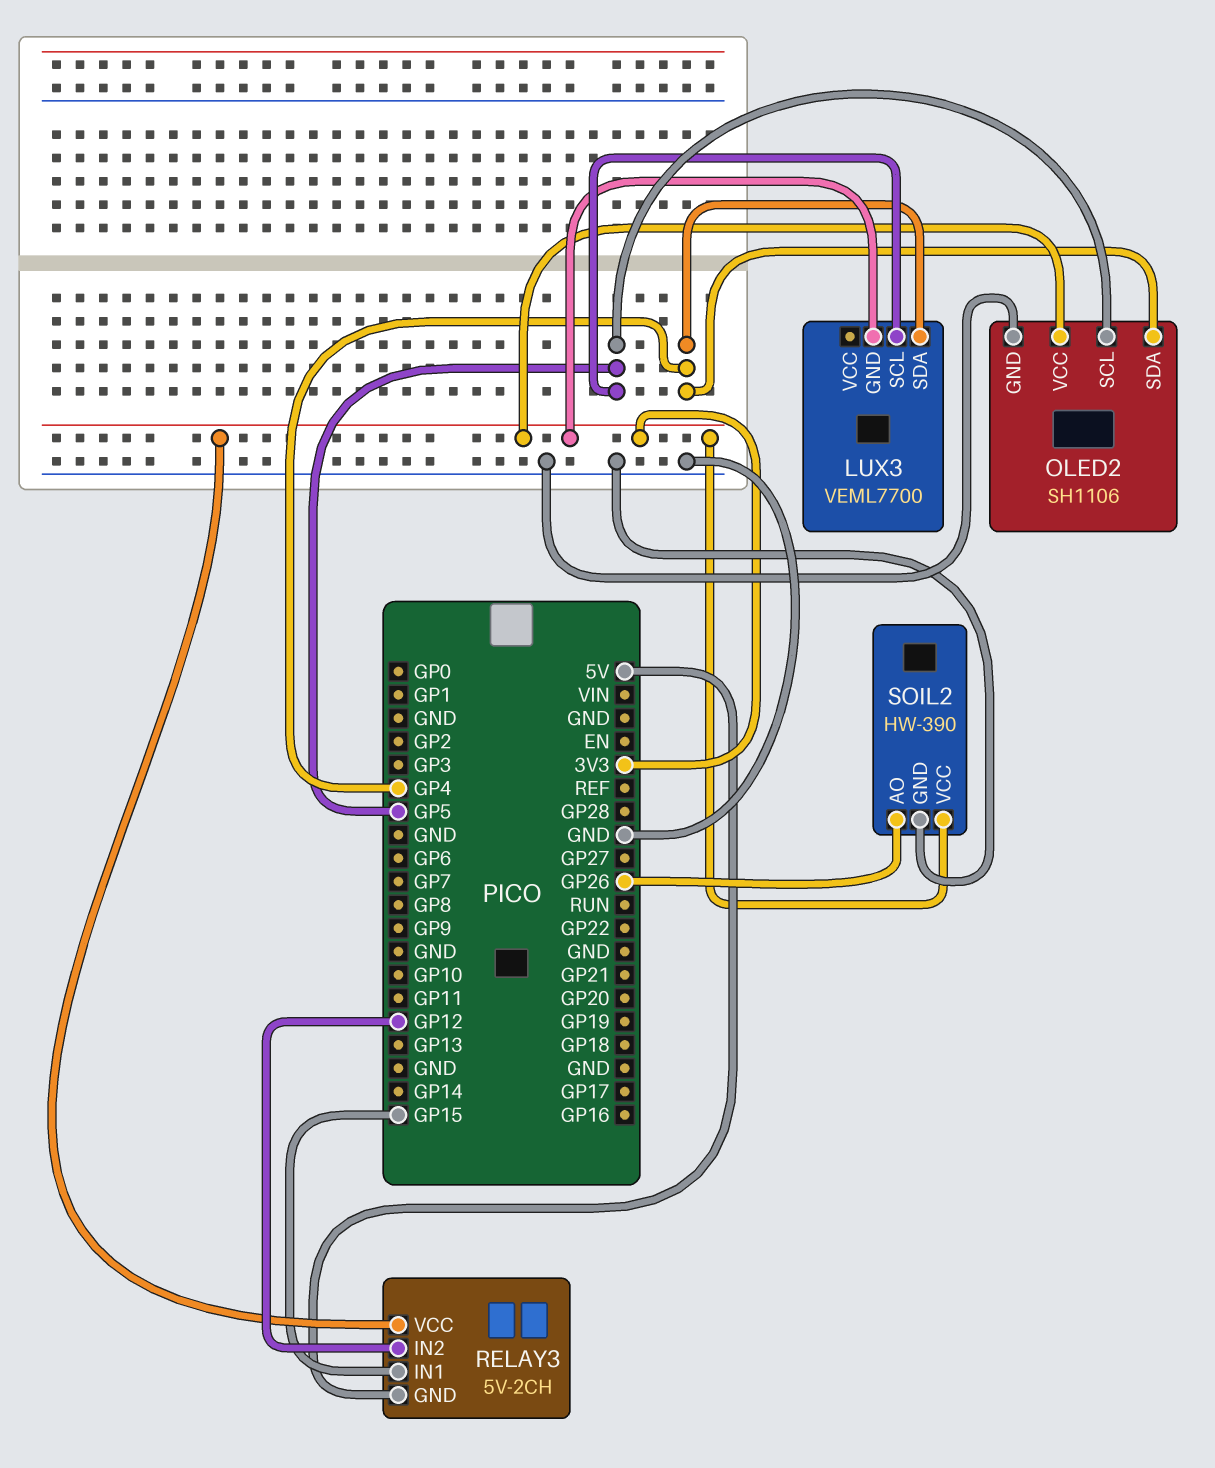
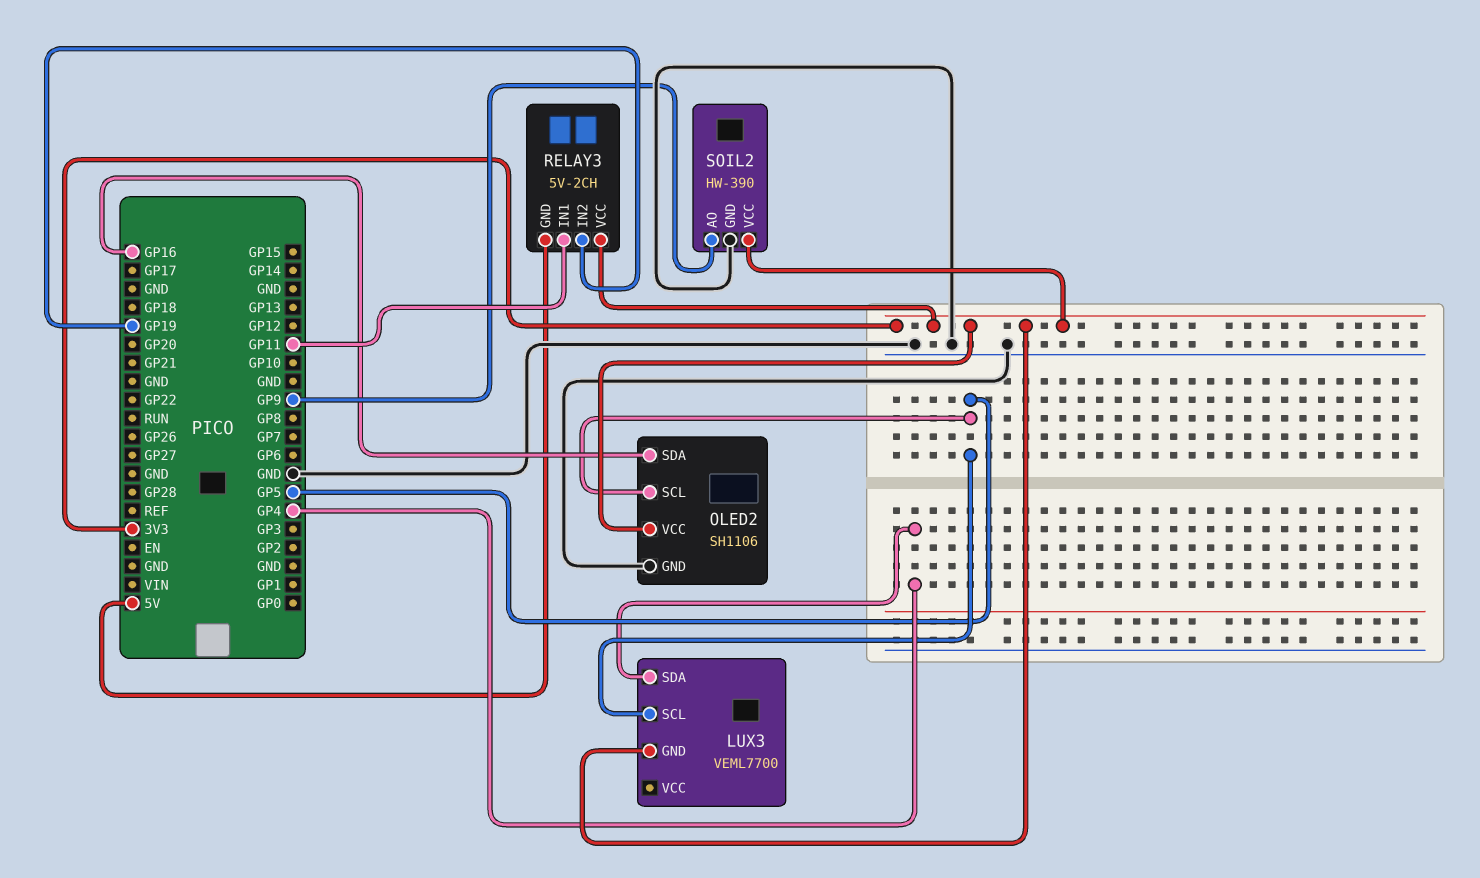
OLED2 pin SDA: GP4 -> GP16
RELAY3 pin IN1: GP15 -> GP11
RELAY3 pin IN2: GP12 -> GP19
SOIL2 pin AO: GP26 -> GP9

